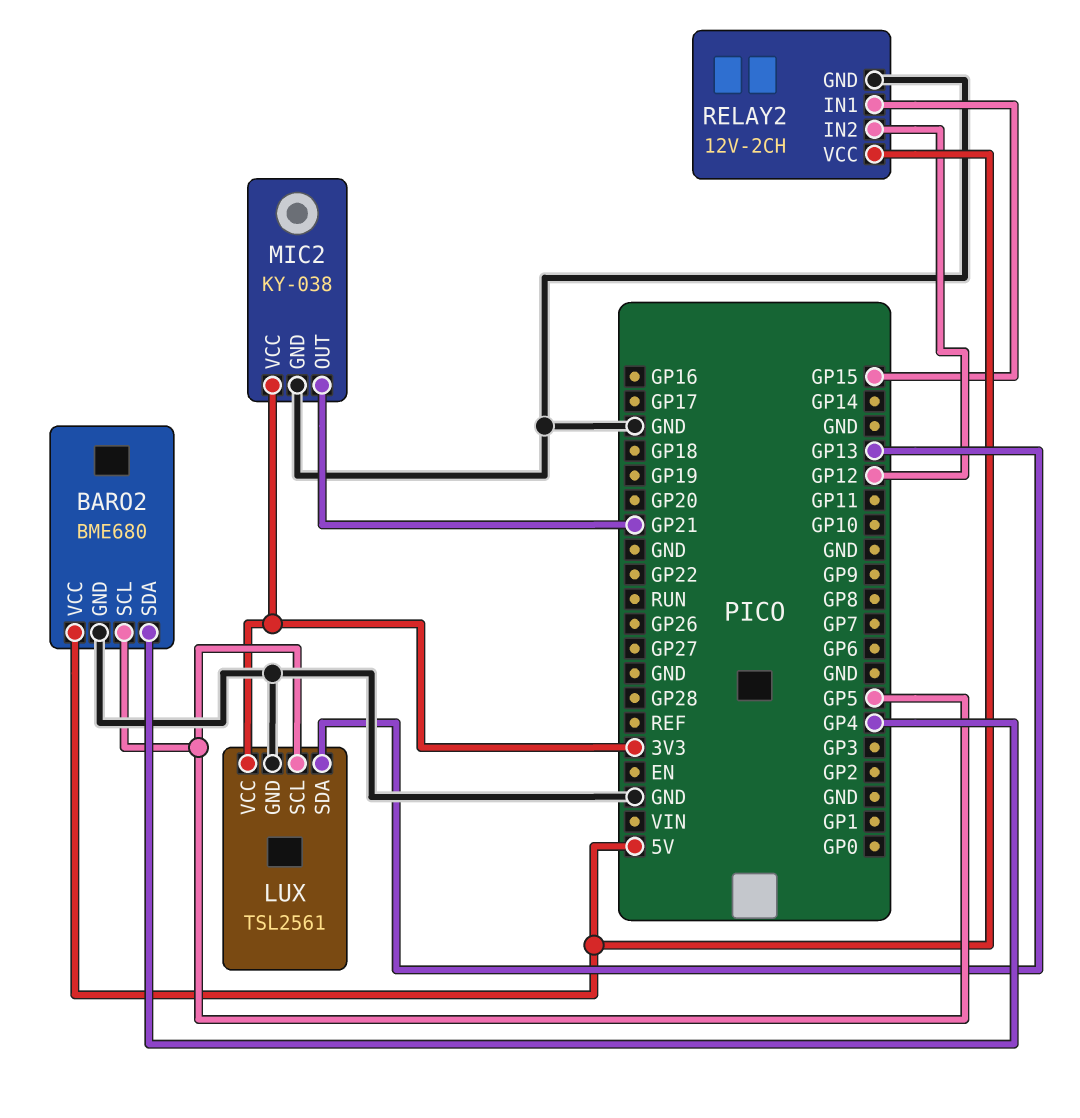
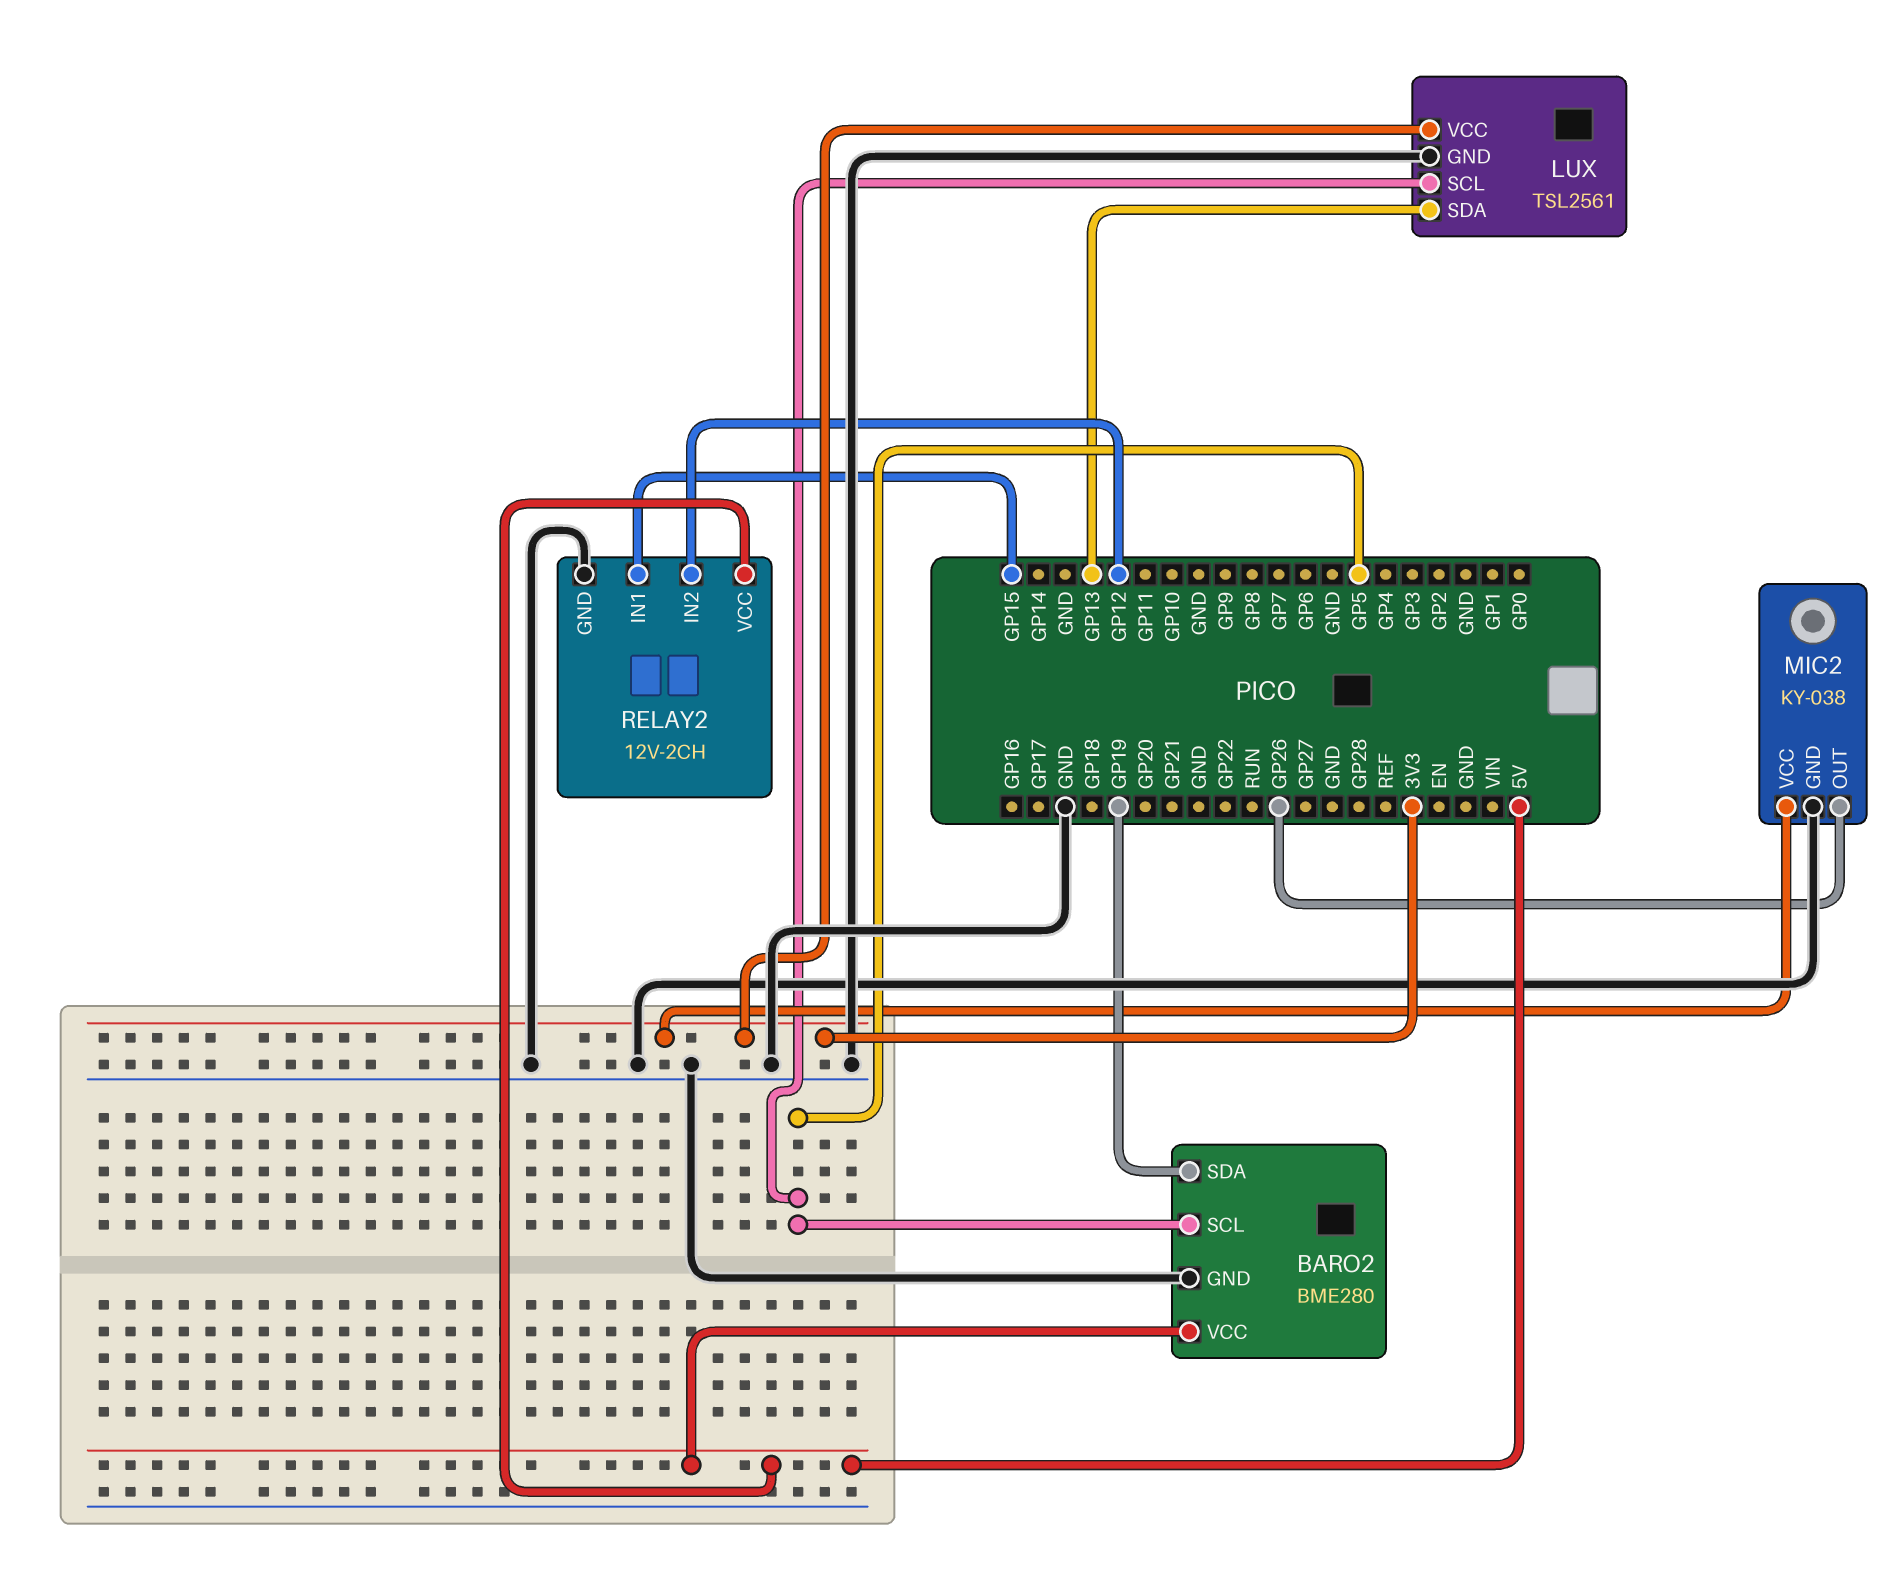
BARO2: BME680 -> BME280
BARO2 pin SDA: GP4 -> GP19
MIC2 pin OUT: GP21 -> GP26

